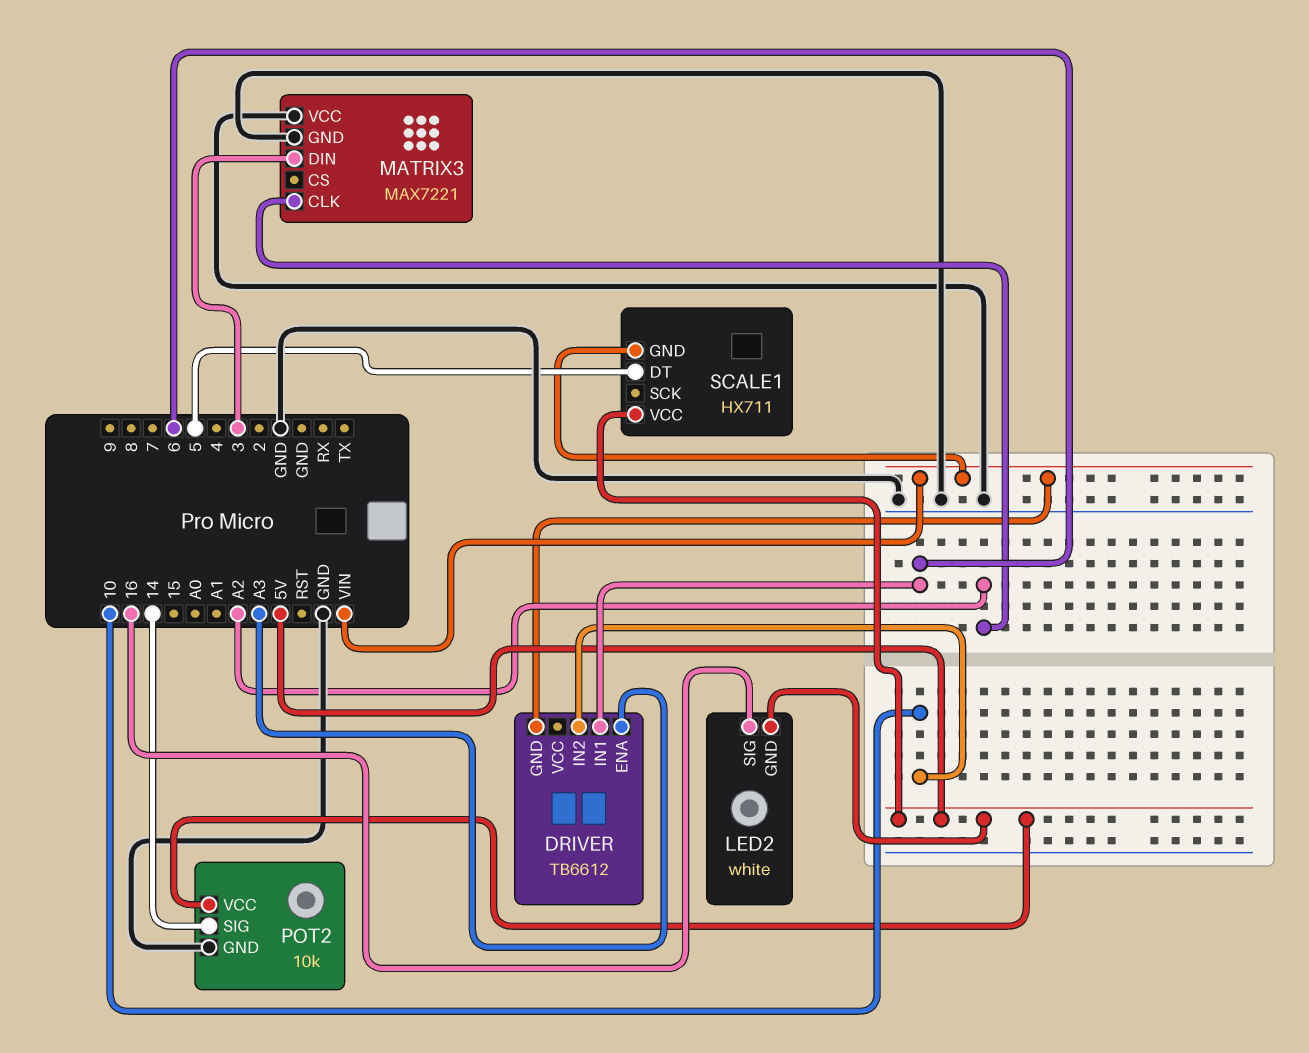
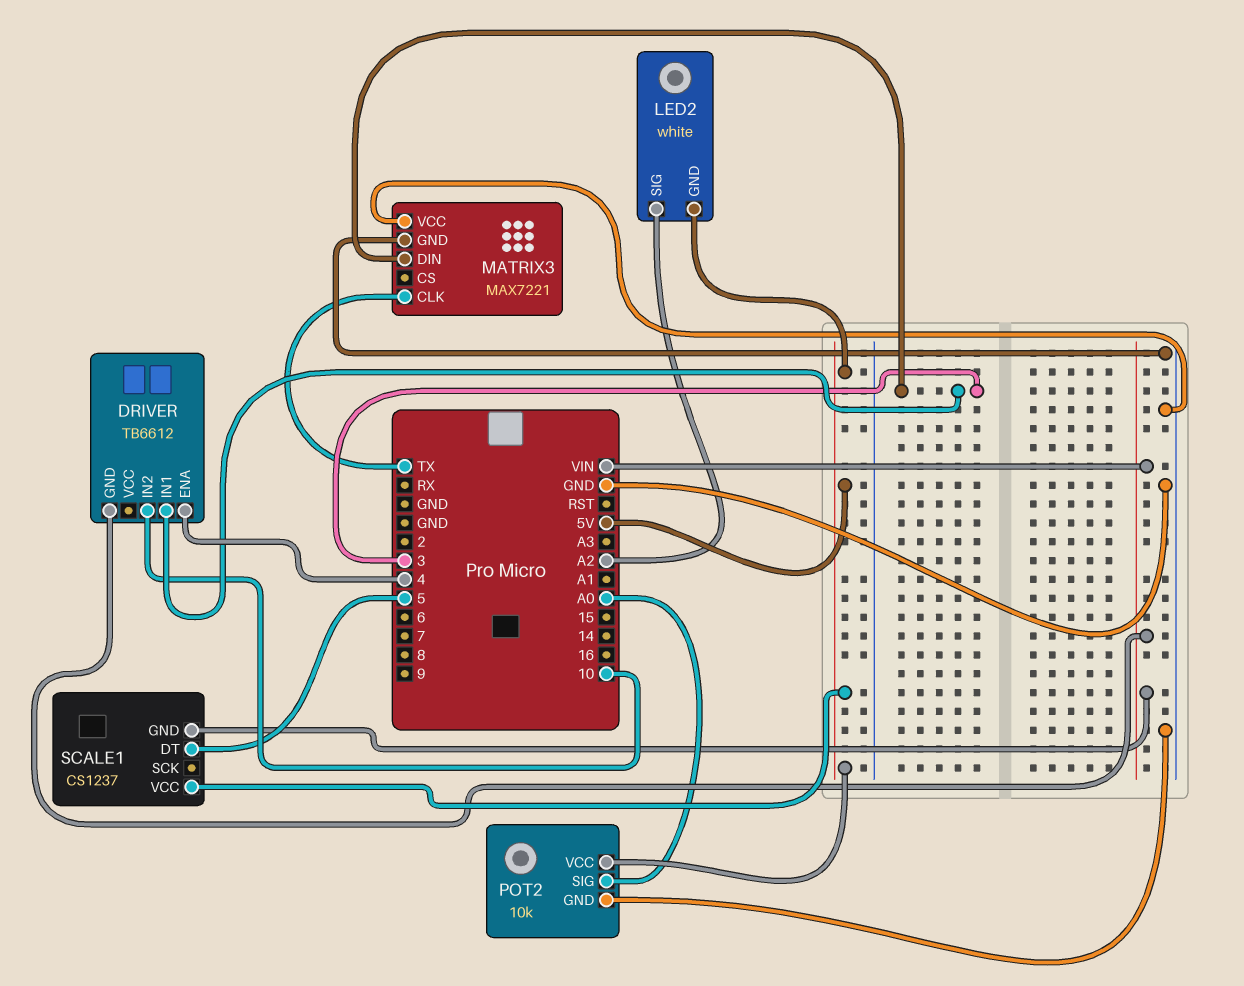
DRIVER pin ENA: A3 -> 4
DRIVER pin IN1: 6 -> 3
LED2 pin SIG: 16 -> A2
MATRIX3 pin CLK: A2 -> TX
POT2 pin SIG: 14 -> A0
SCALE1: HX711 -> CS1237

